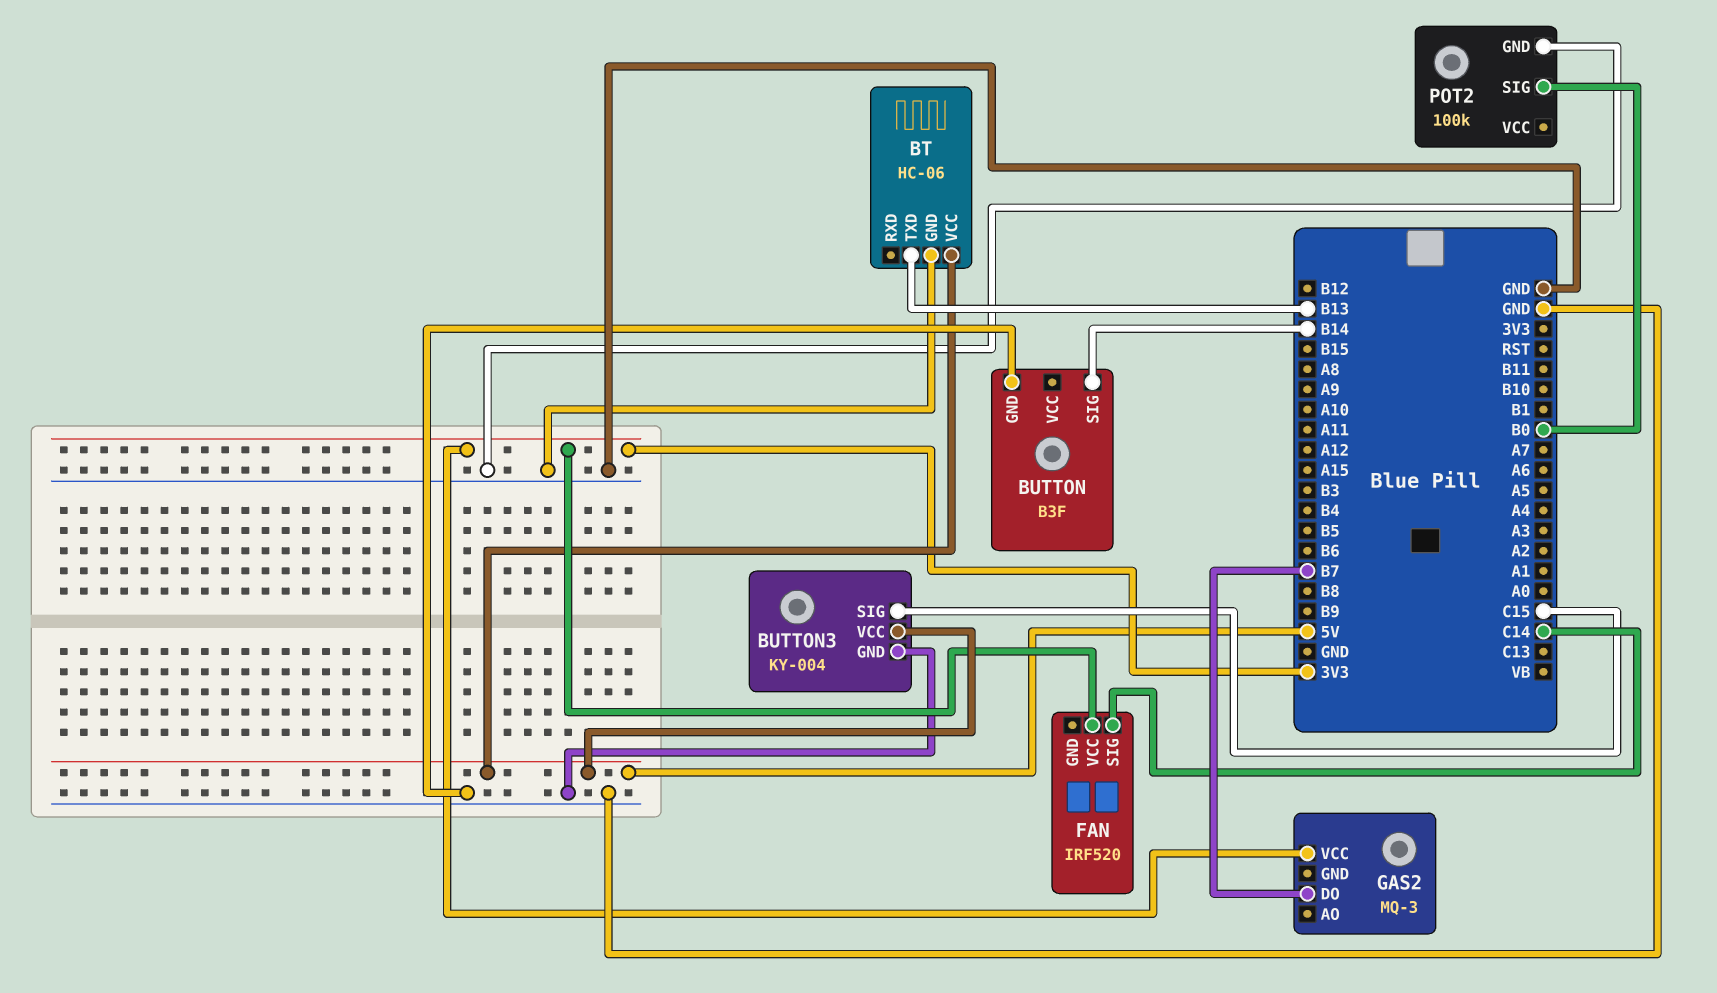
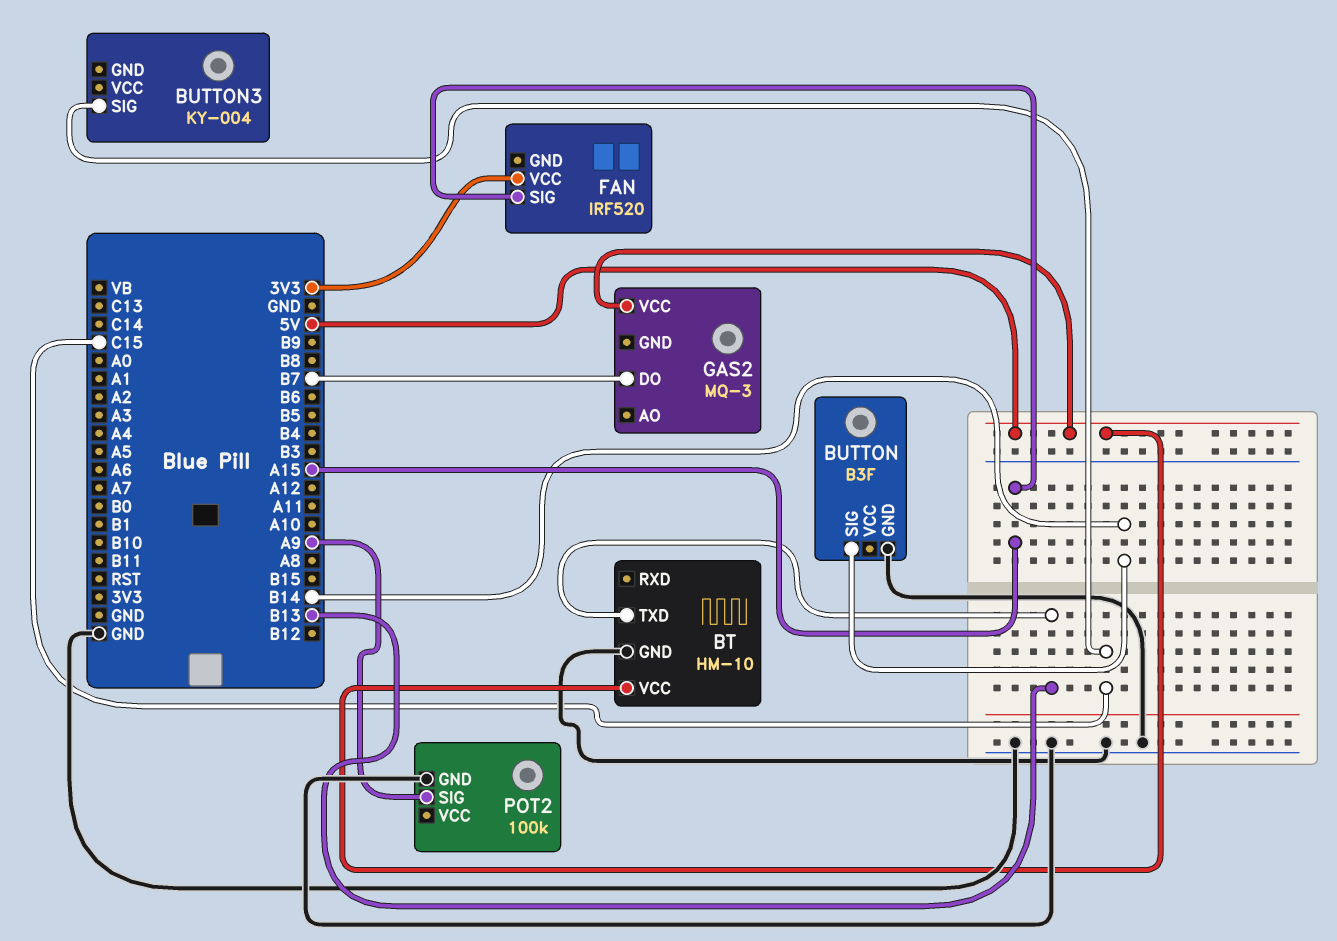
BT: HC-06 -> HM-10
BUTTON3 pin GND: GND -> none
BUTTON3 pin VCC: 5V -> none
FAN pin SIG: C14 -> A15
GAS2 pin VCC: 3V3 -> 5V
POT2 pin SIG: B0 -> A9

